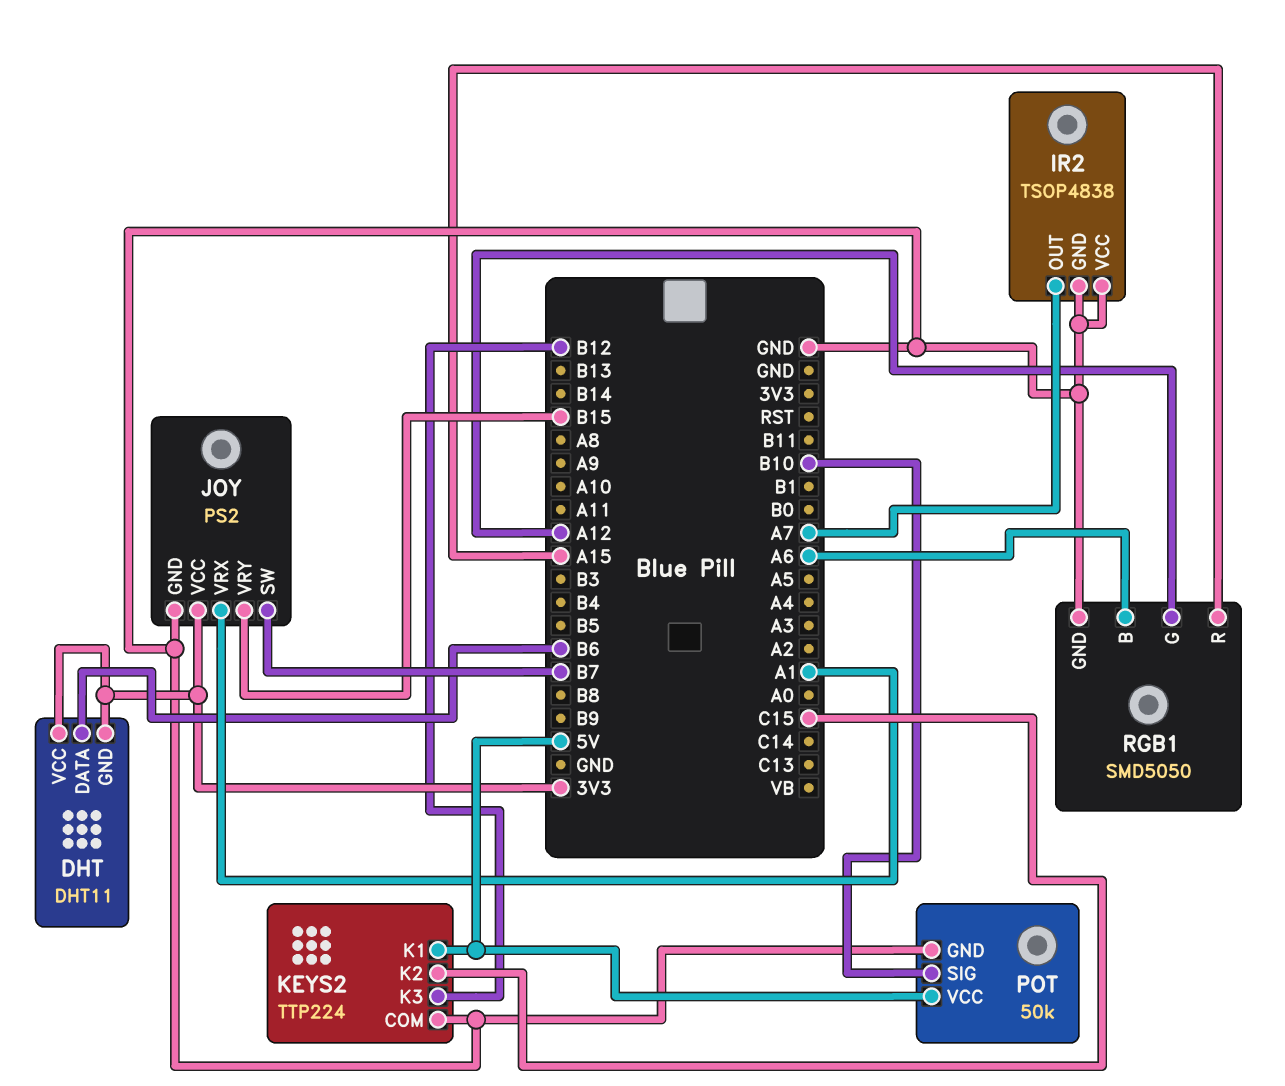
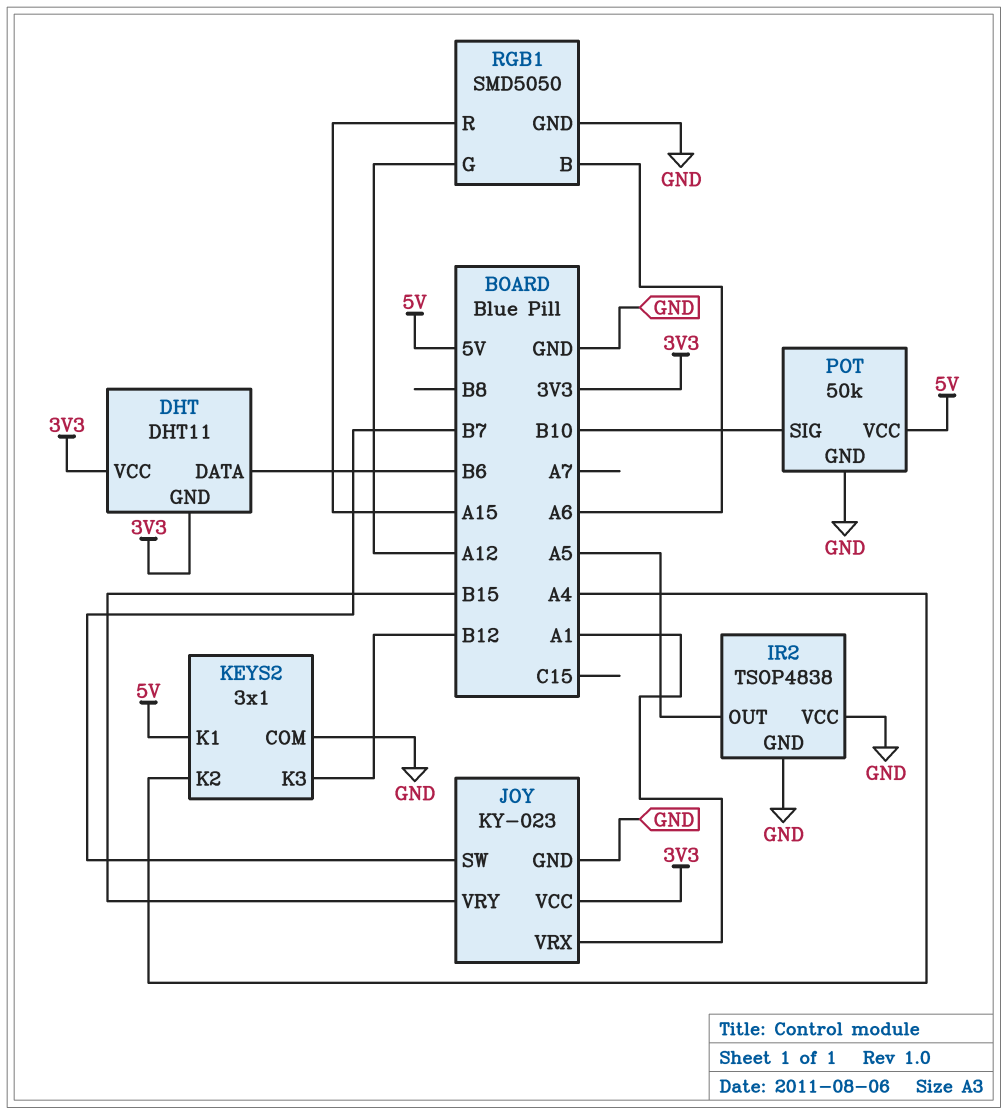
IR2 pin OUT: A7 -> A5
JOY: PS2 -> KY-023
KEYS2: TTP224 -> 3x1
KEYS2 pin K2: C15 -> A4

